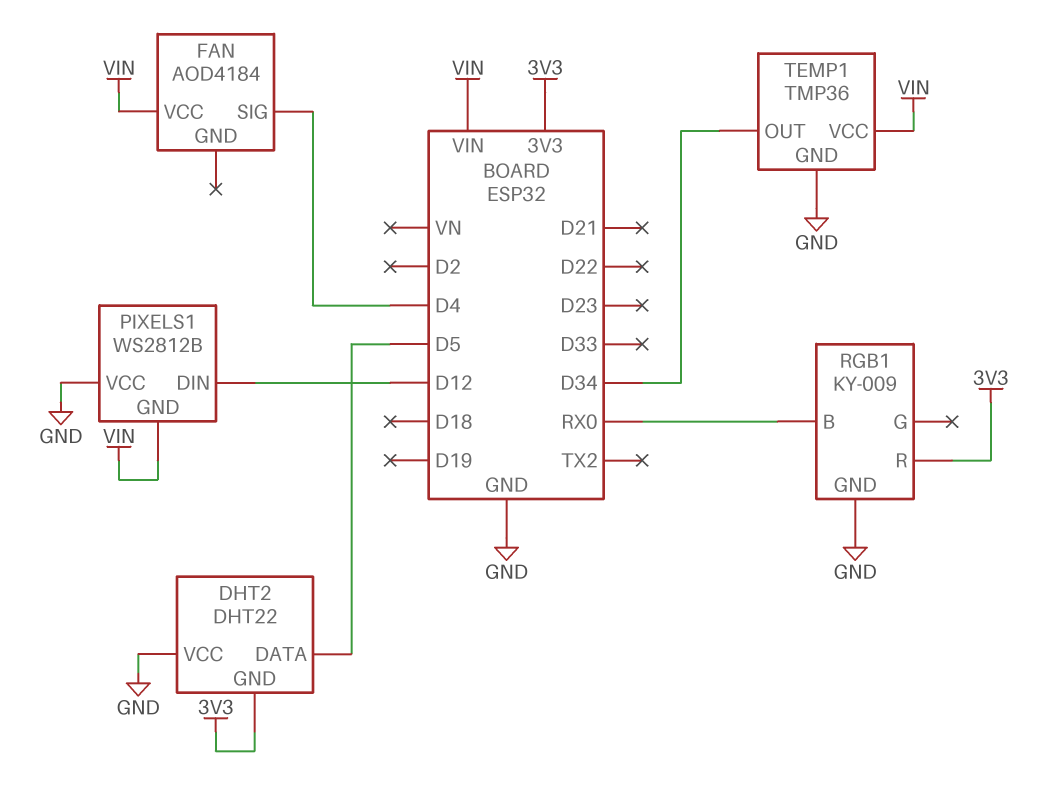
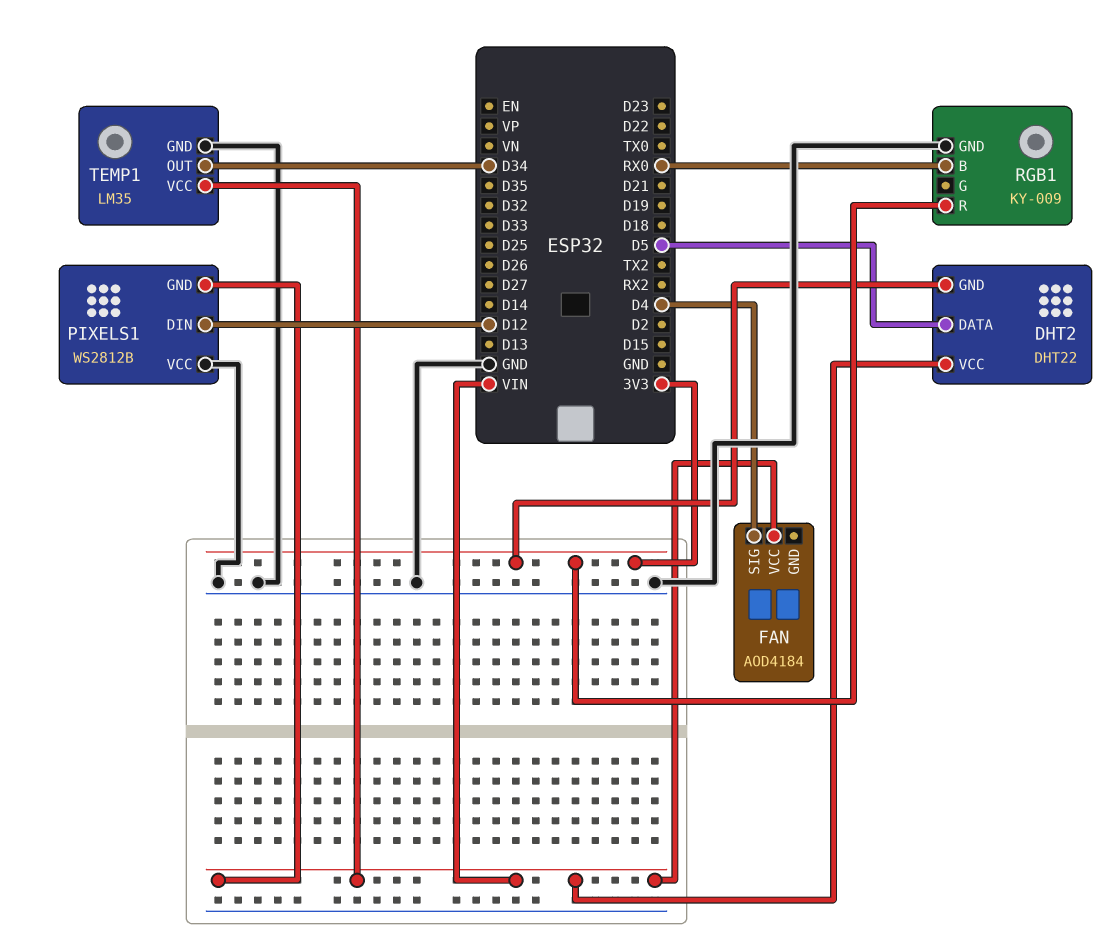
DHT2 pin VCC: GND -> VIN
TEMP1: TMP36 -> LM35

